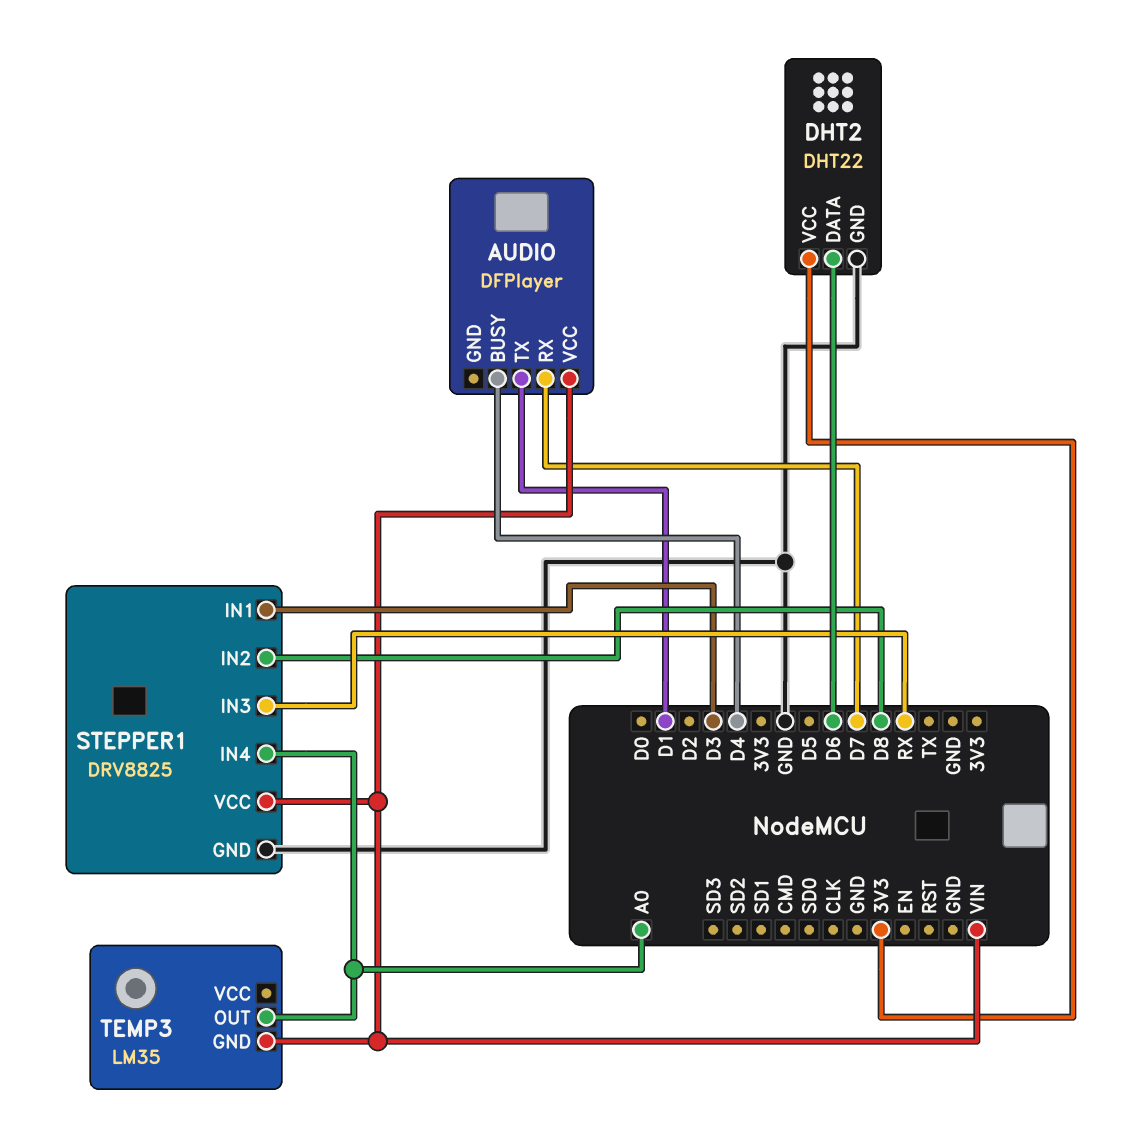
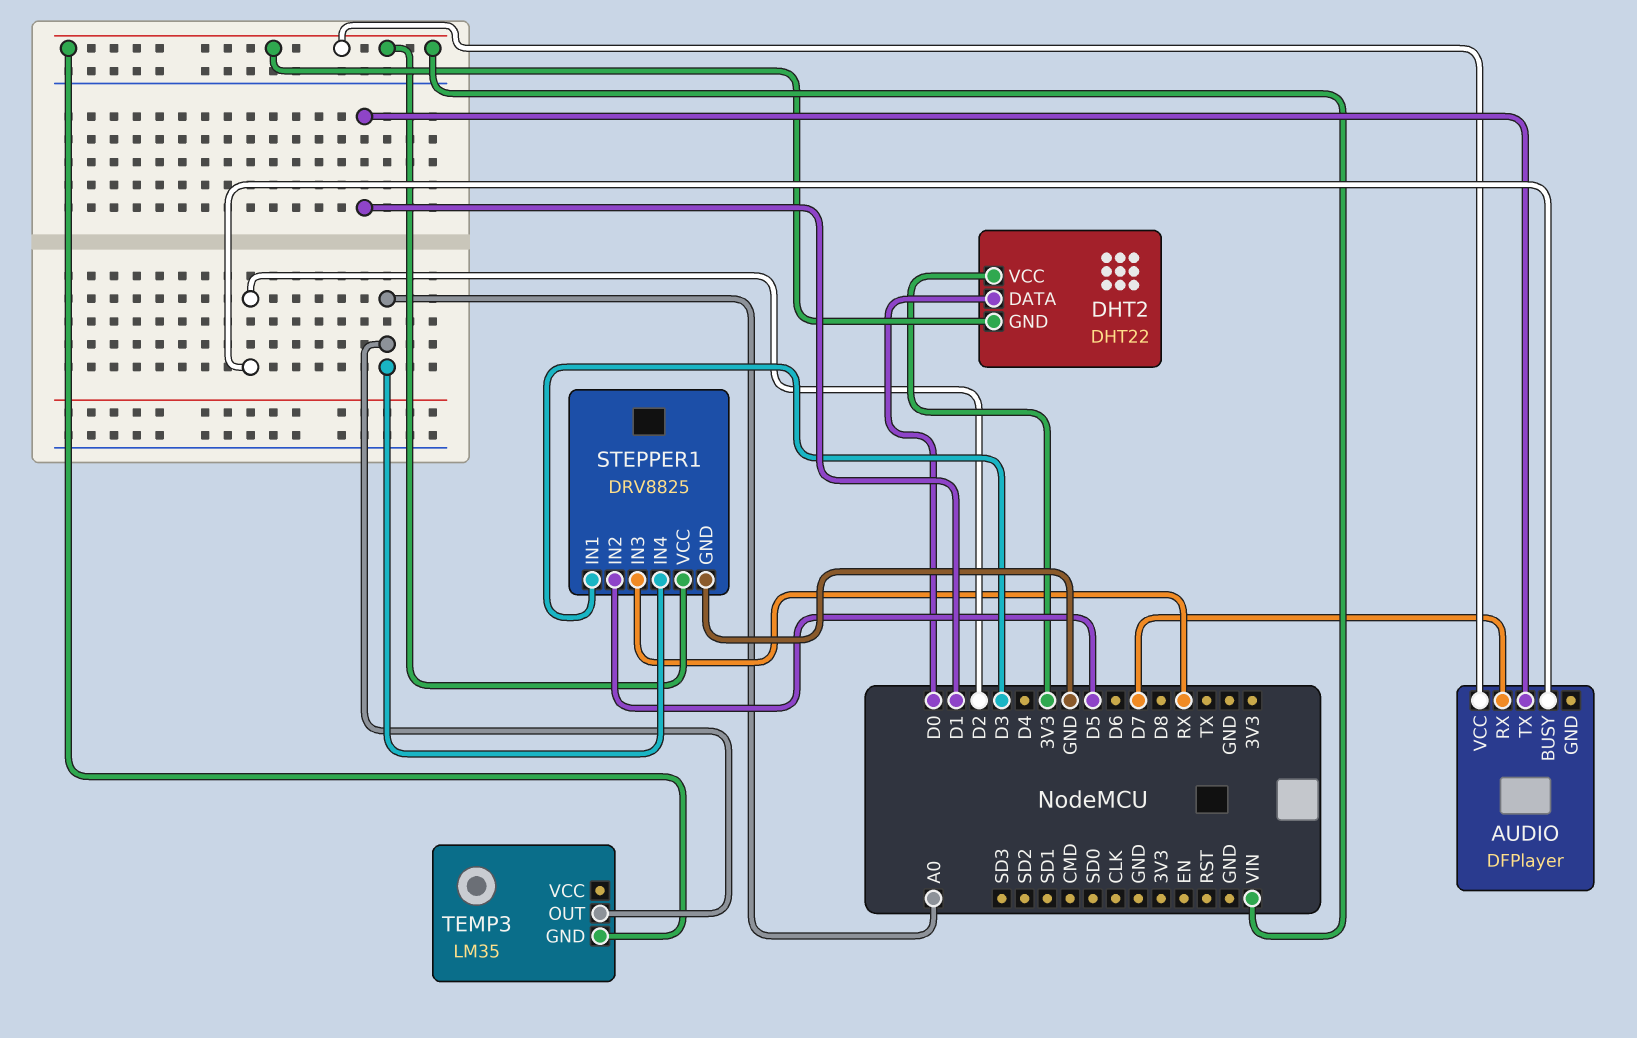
AUDIO pin BUSY: D4 -> D2
DHT2 pin DATA: D6 -> D0
DHT2 pin GND: GND -> VIN
STEPPER1 pin IN2: D8 -> D5

